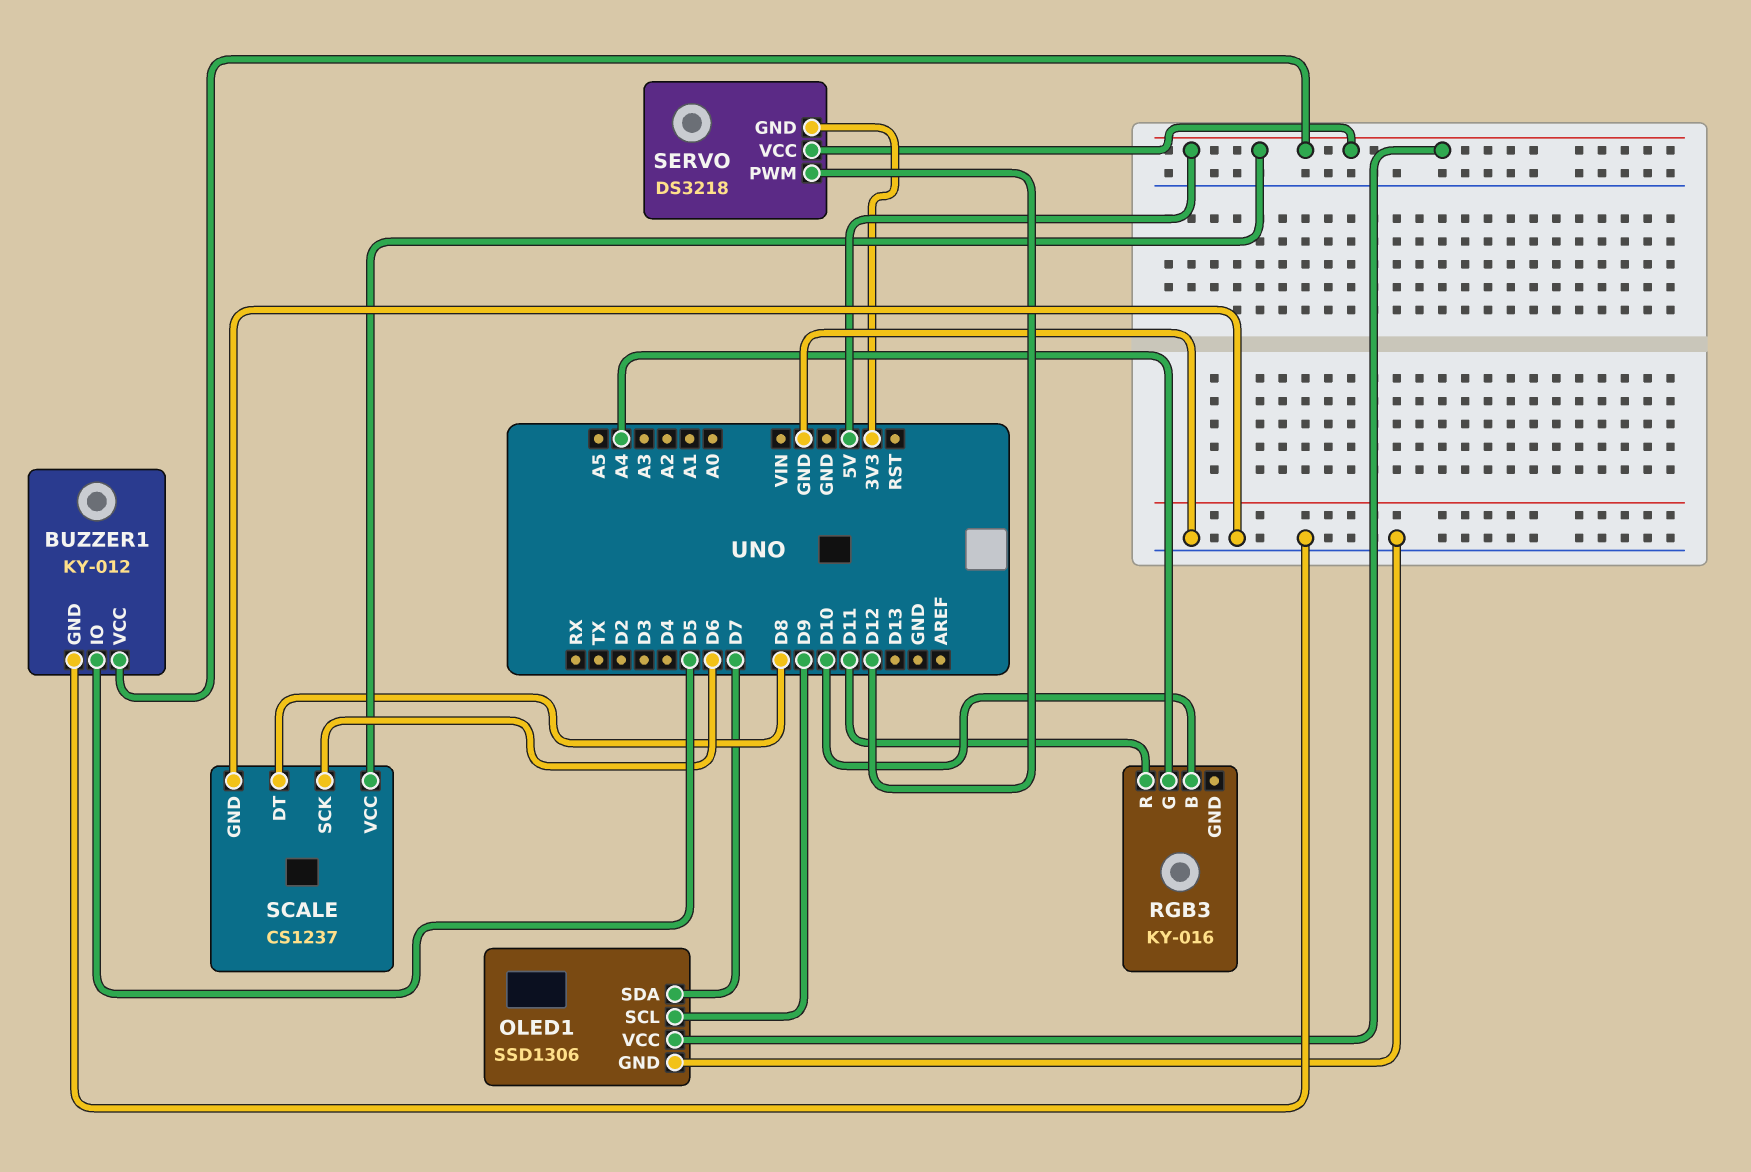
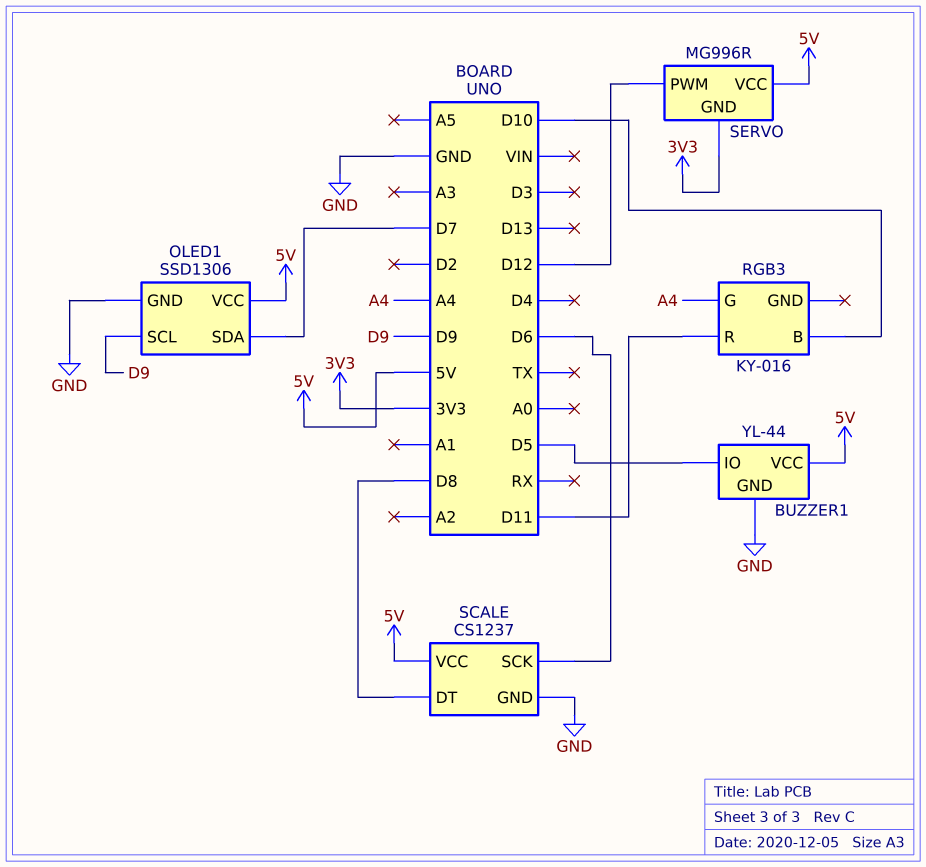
BUZZER1: KY-012 -> YL-44
SERVO: DS3218 -> MG996R

